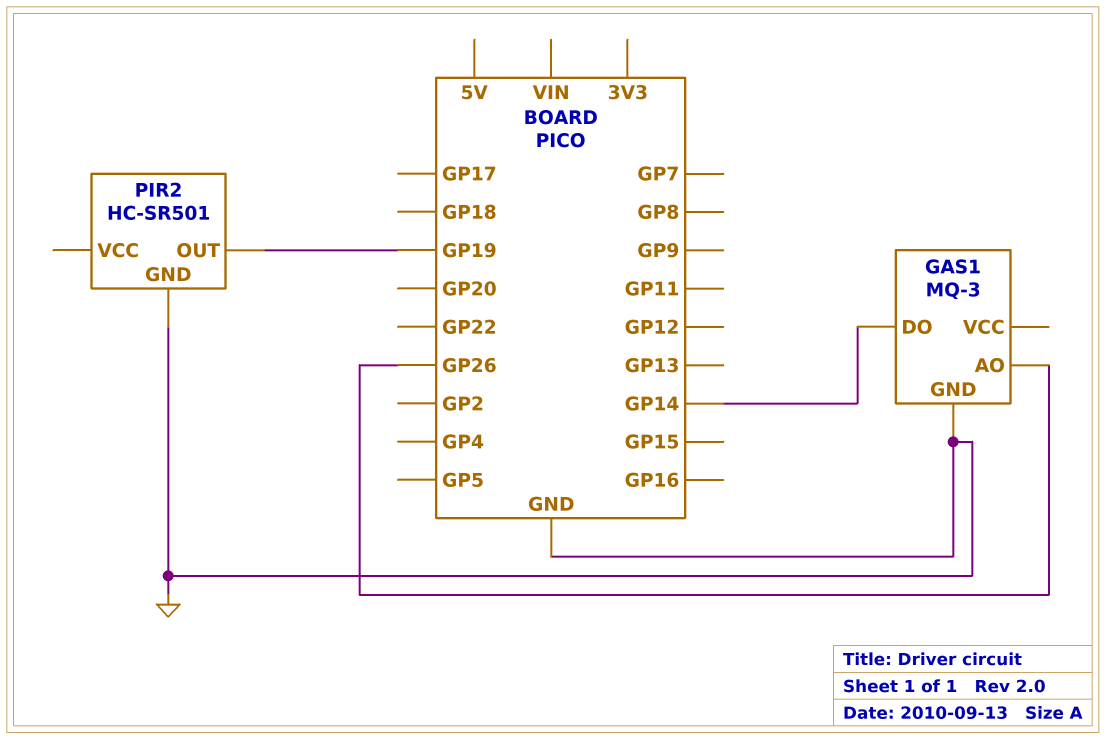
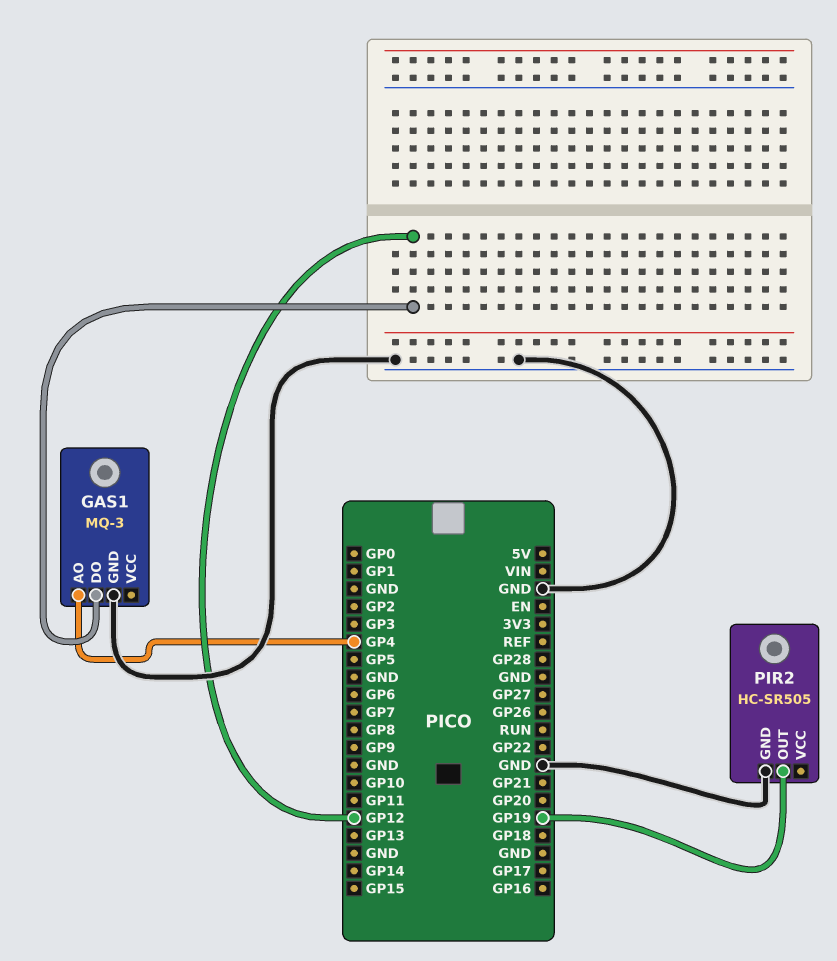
GAS1 pin AO: GP26 -> GP4
GAS1 pin DO: GP14 -> GP12
PIR2: HC-SR501 -> HC-SR505

